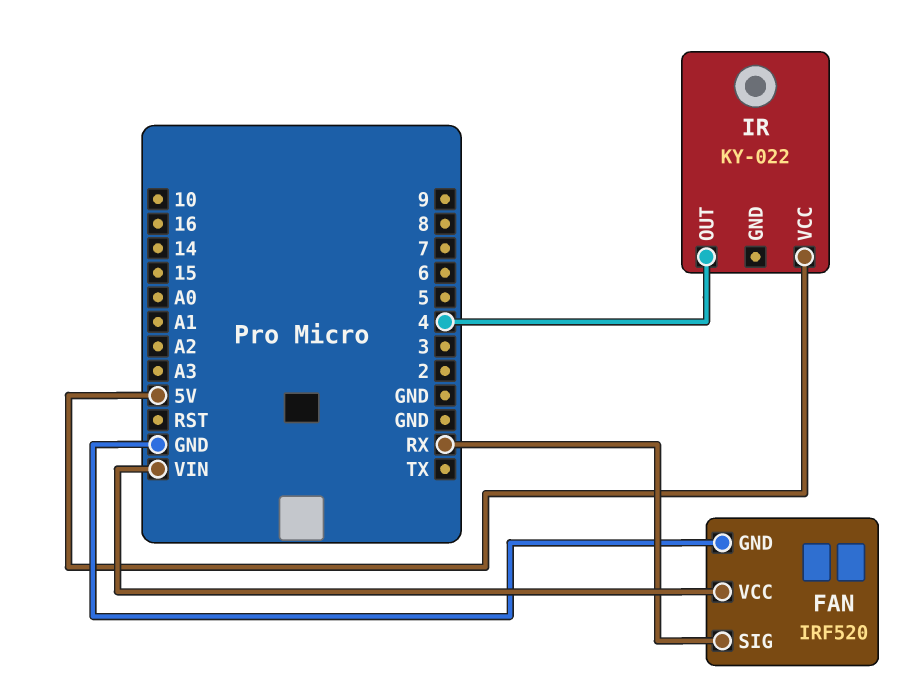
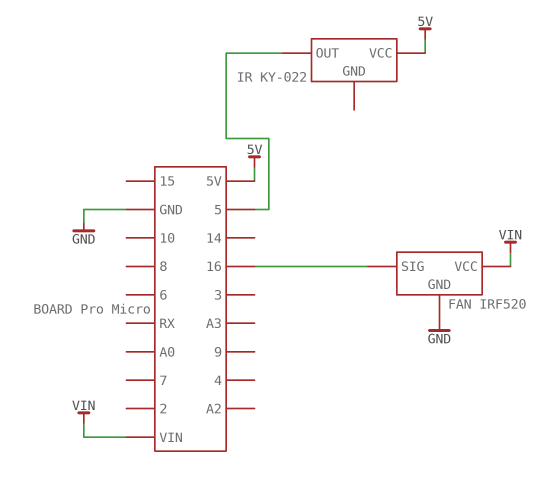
FAN pin SIG: RX -> 16
IR pin OUT: 4 -> 5

